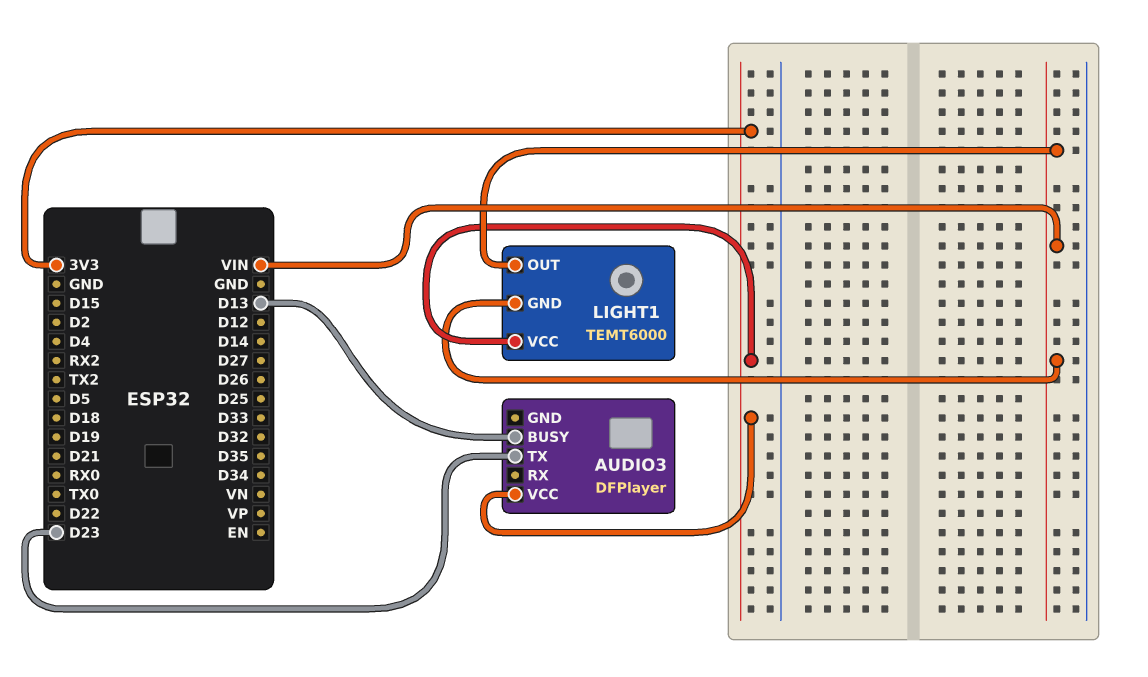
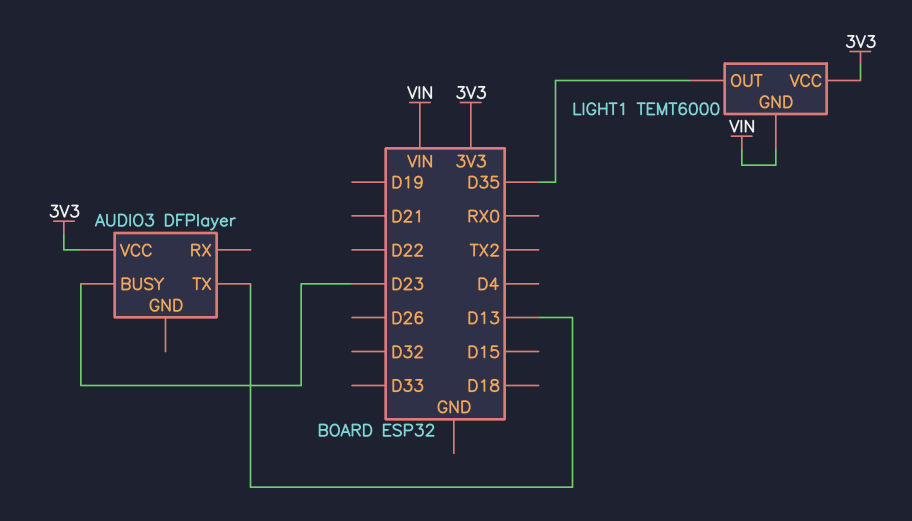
AUDIO3 pin BUSY: D13 -> D23
AUDIO3 pin TX: D23 -> D13
LIGHT1 pin OUT: VIN -> D35

